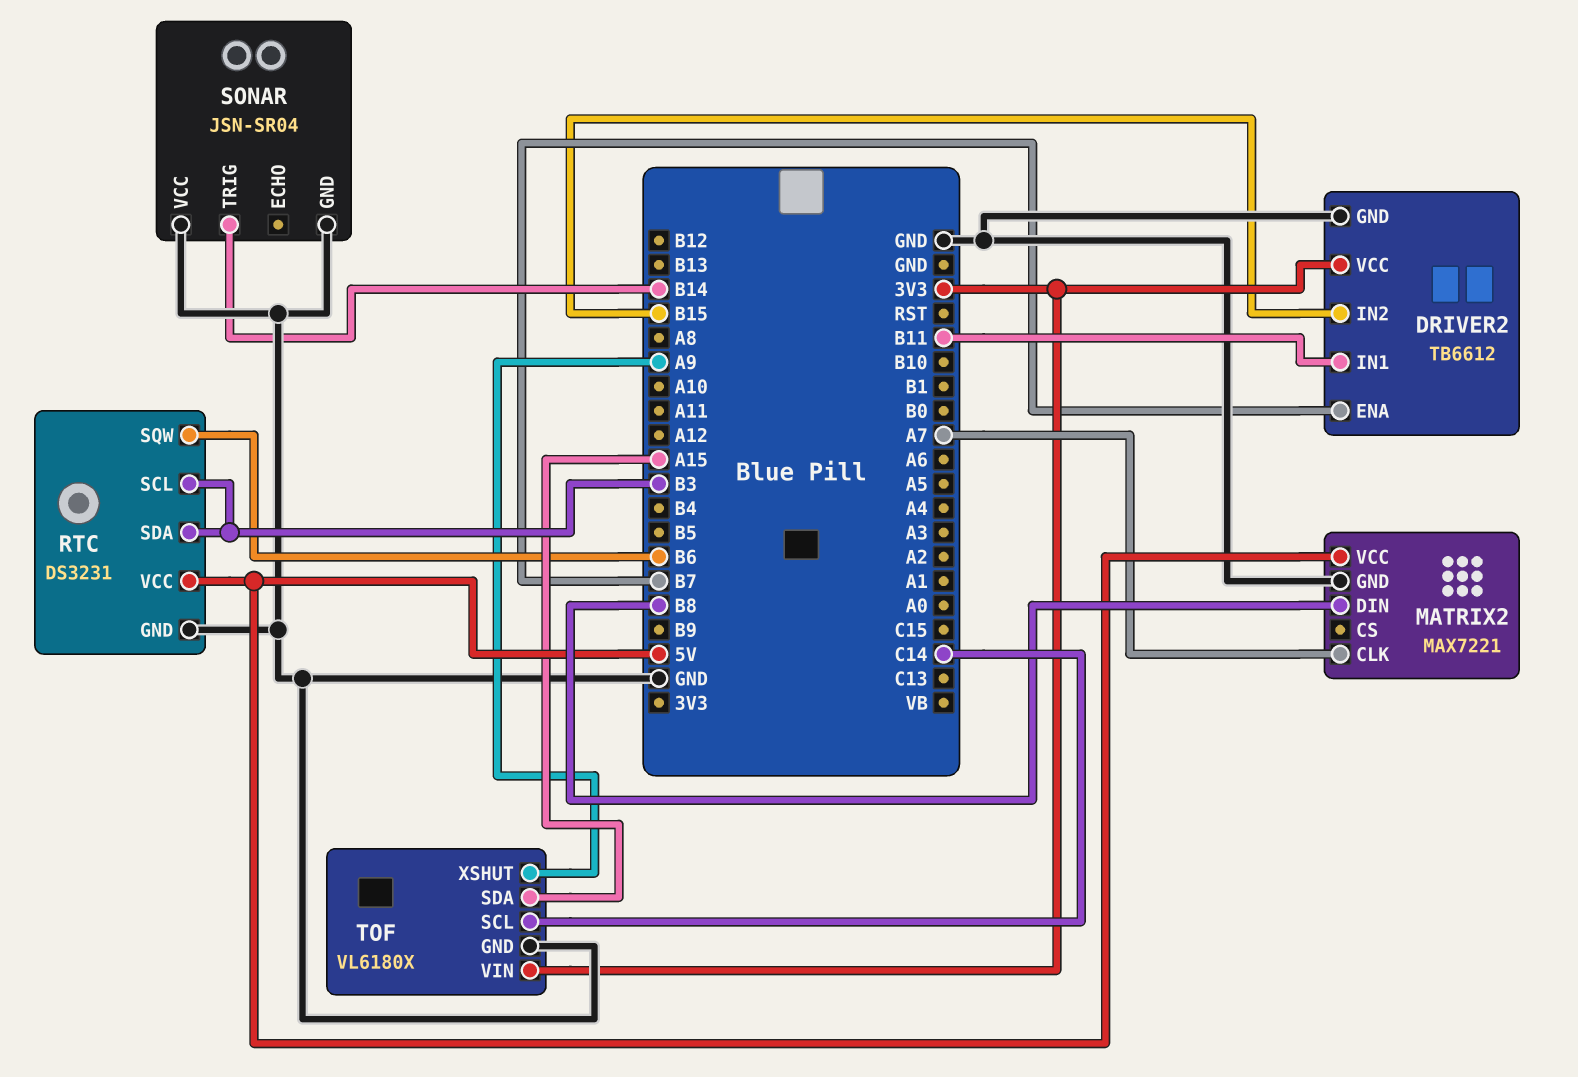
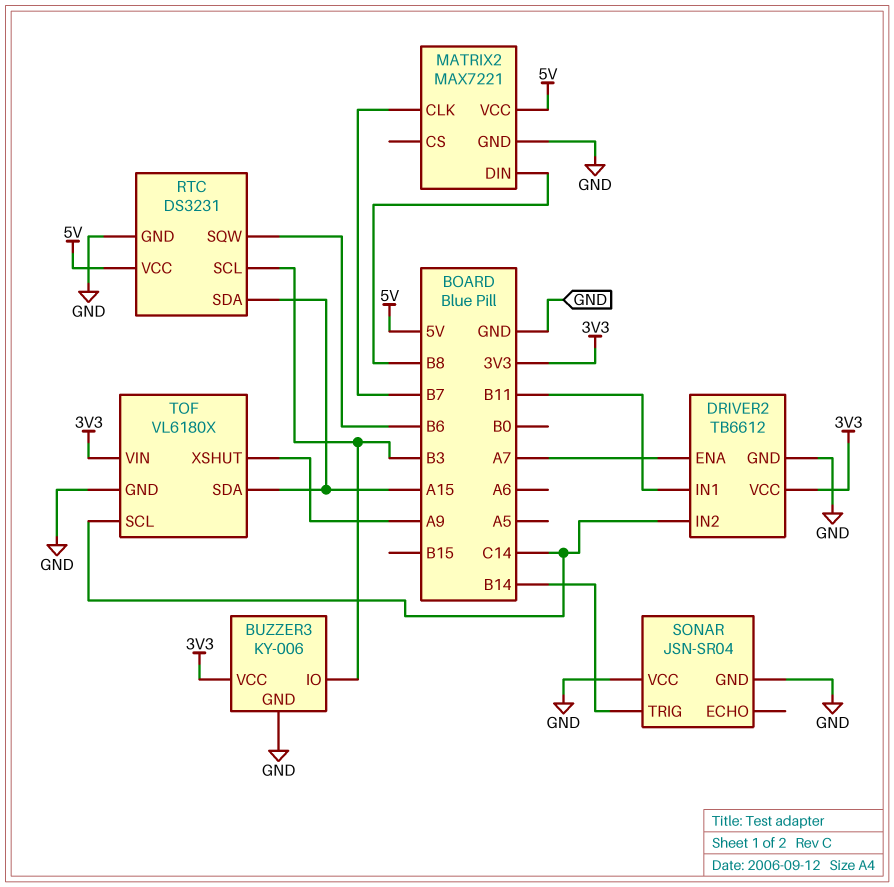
BUZZER3: none -> KY-006
BUZZER3 pin GND: none -> GND
BUZZER3 pin IO: none -> B3
BUZZER3 pin VCC: none -> 3V3
DRIVER2 pin ENA: B7 -> A7
DRIVER2 pin IN2: B15 -> C14
MATRIX2 pin CLK: A7 -> B7
RTC pin SDA: B3 -> A15

